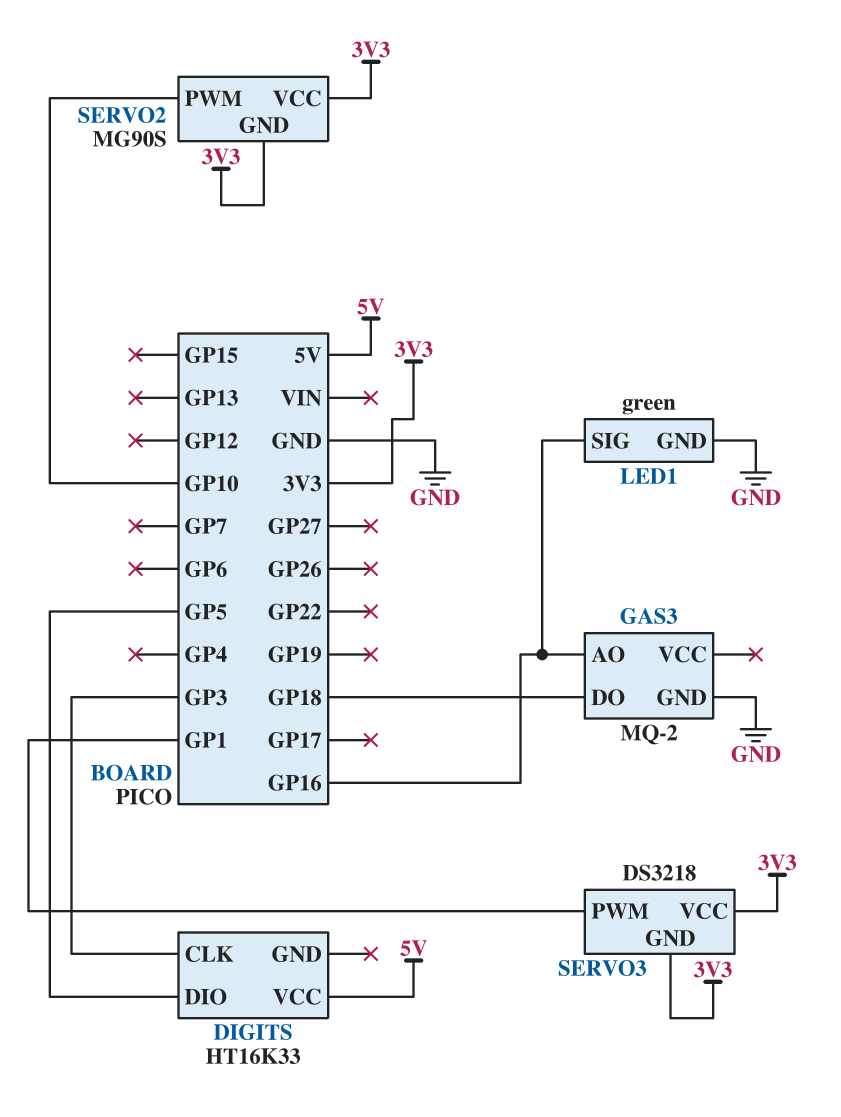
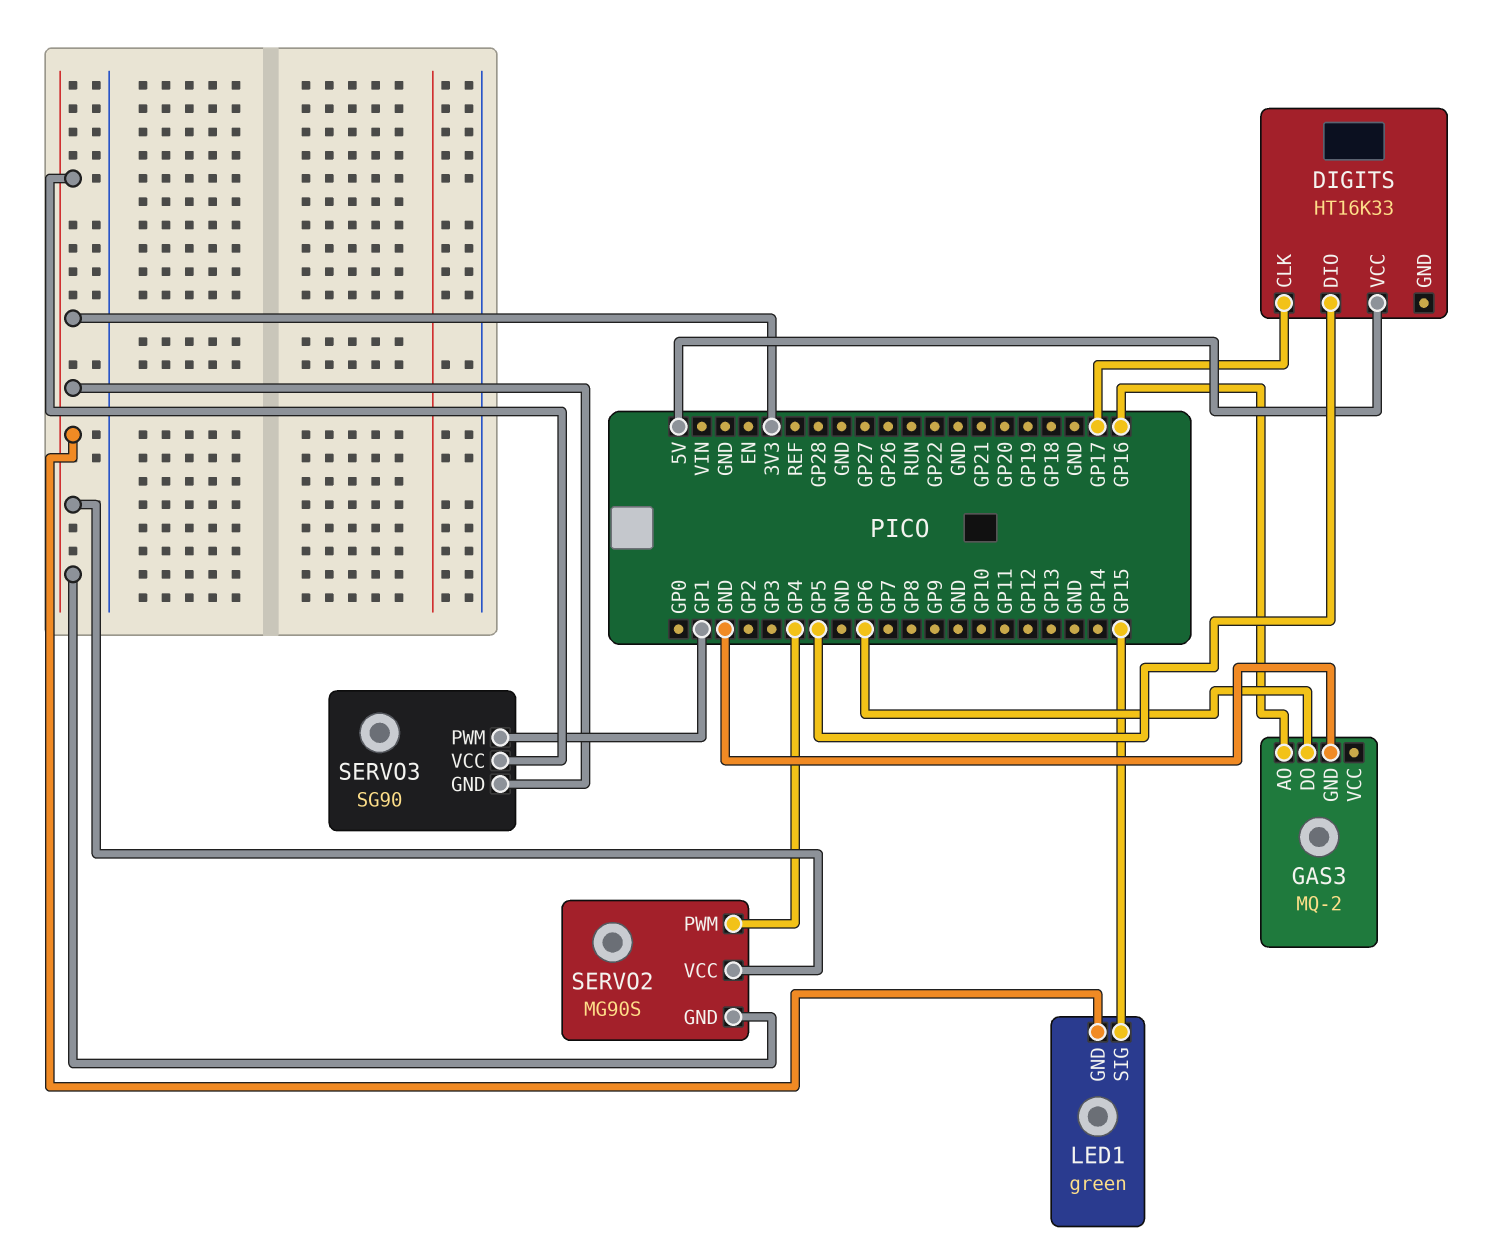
DIGITS pin CLK: GP3 -> GP17
GAS3 pin DO: GP18 -> GP6
LED1 pin GND: GND -> 3V3
LED1 pin SIG: GP16 -> GP15
SERVO2 pin PWM: GP10 -> GP4
SERVO3: DS3218 -> SG90

